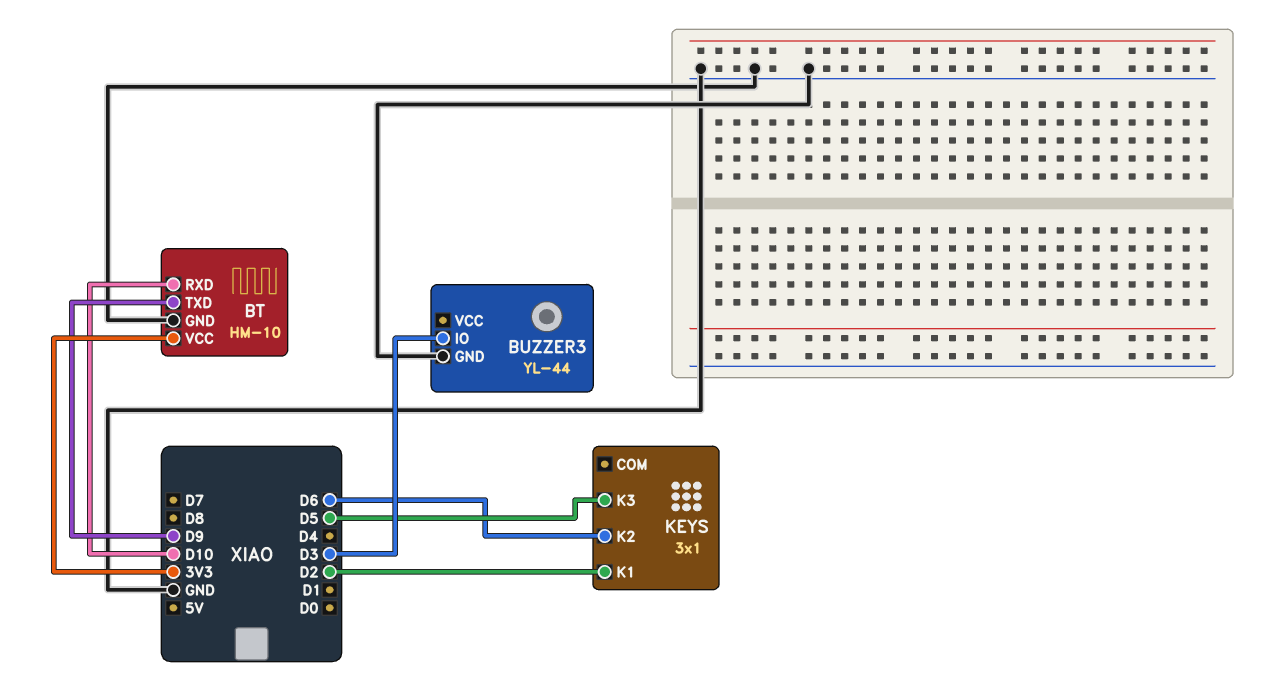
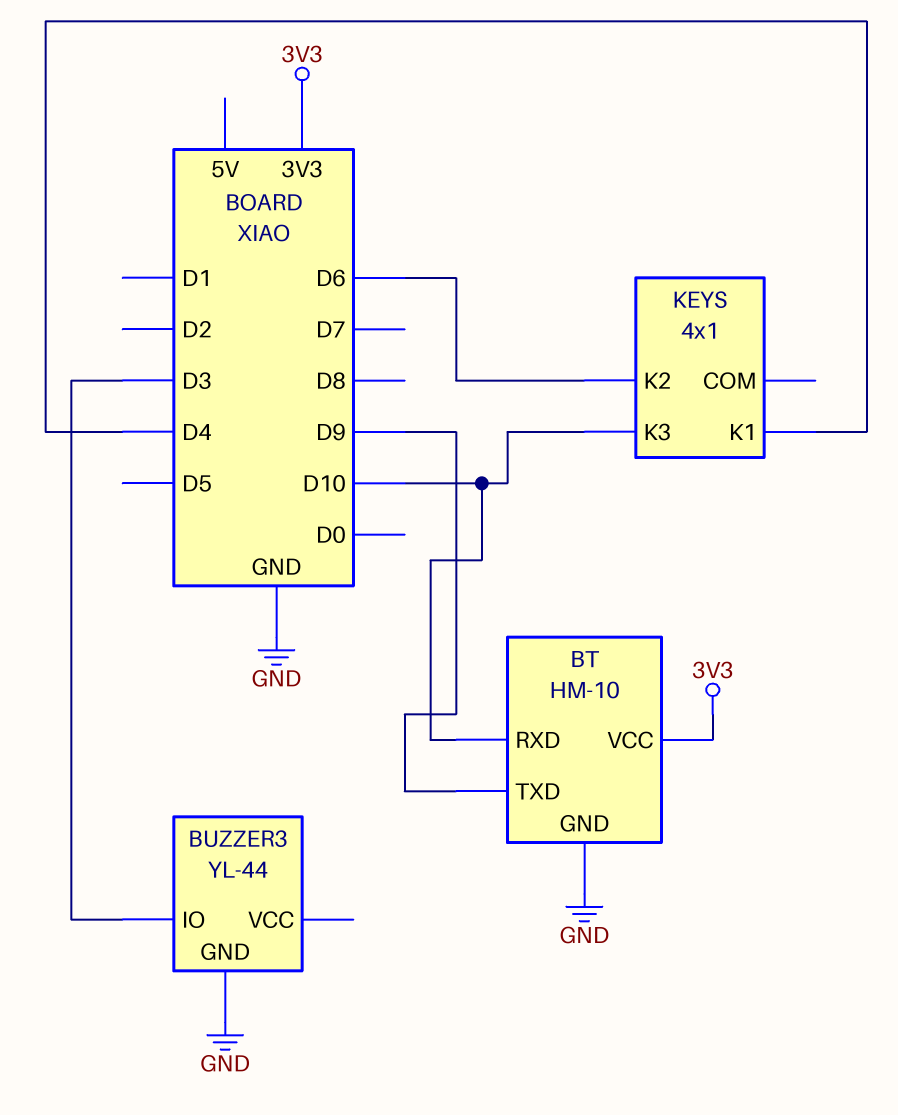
KEYS: 3x1 -> 4x1
KEYS pin K1: D2 -> D4
KEYS pin K3: D5 -> D10

